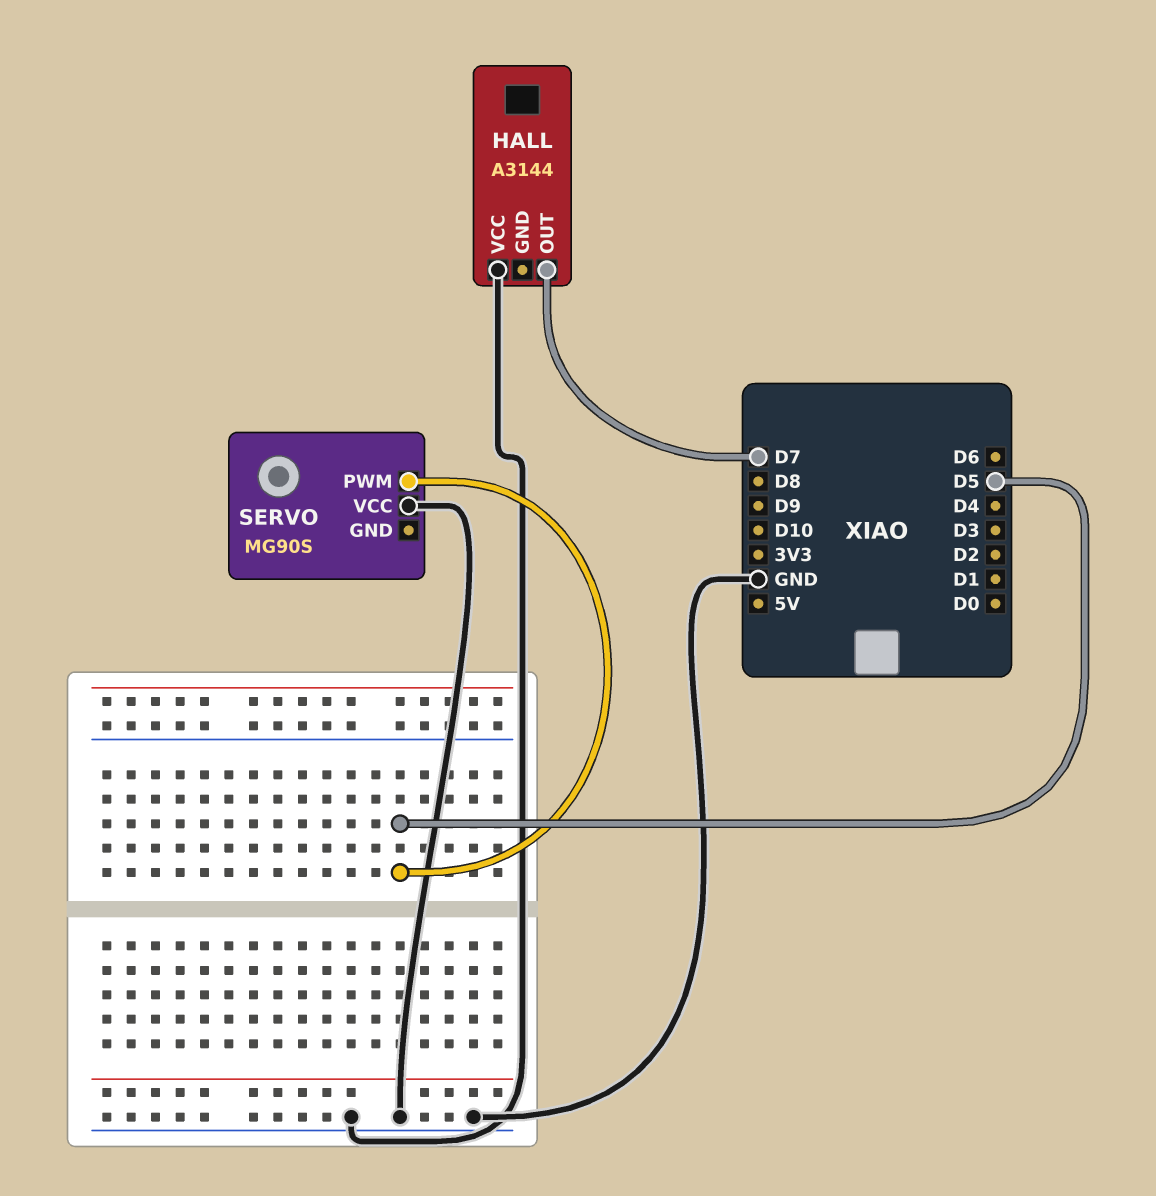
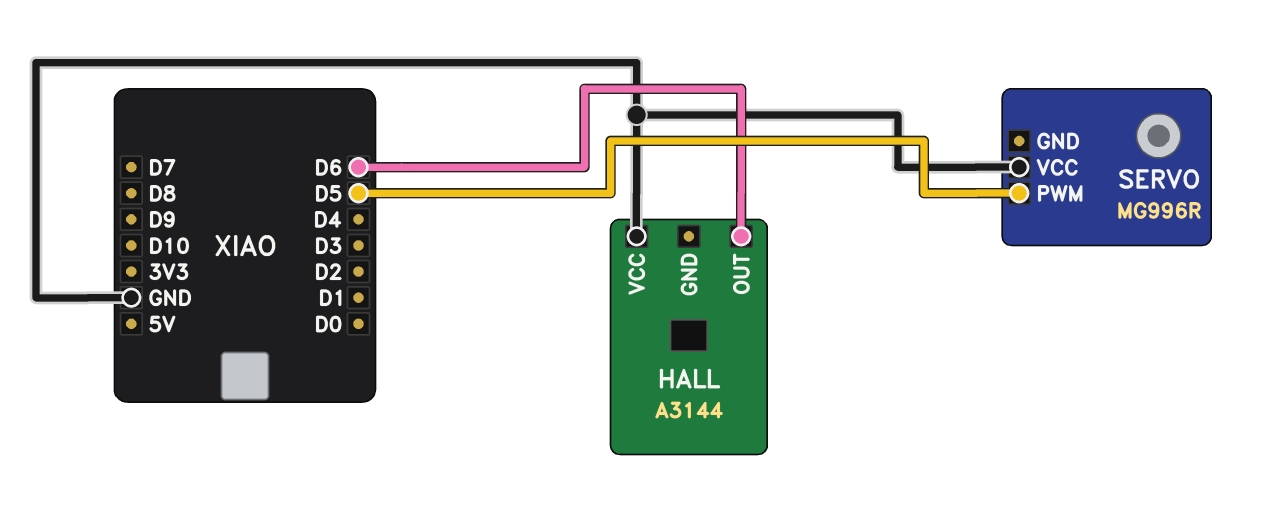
HALL pin OUT: D7 -> D6
SERVO: MG90S -> MG996R

